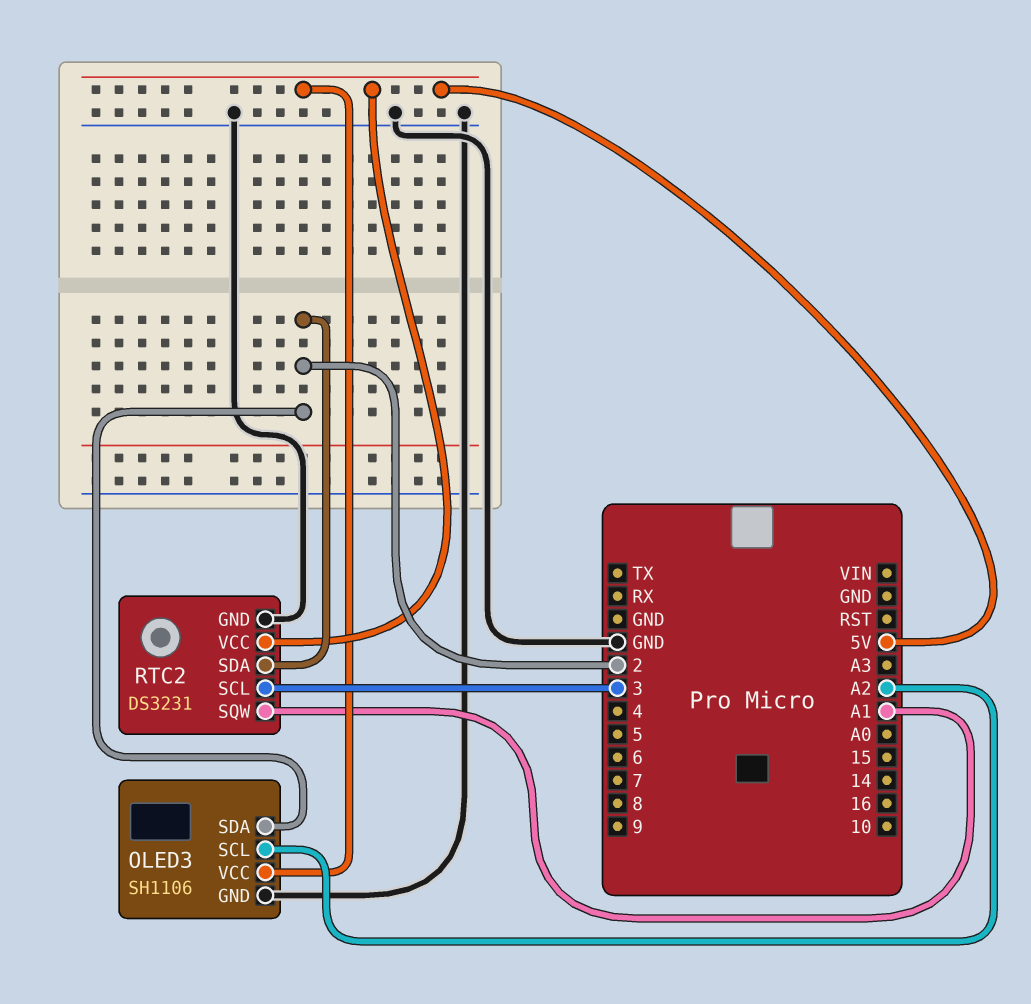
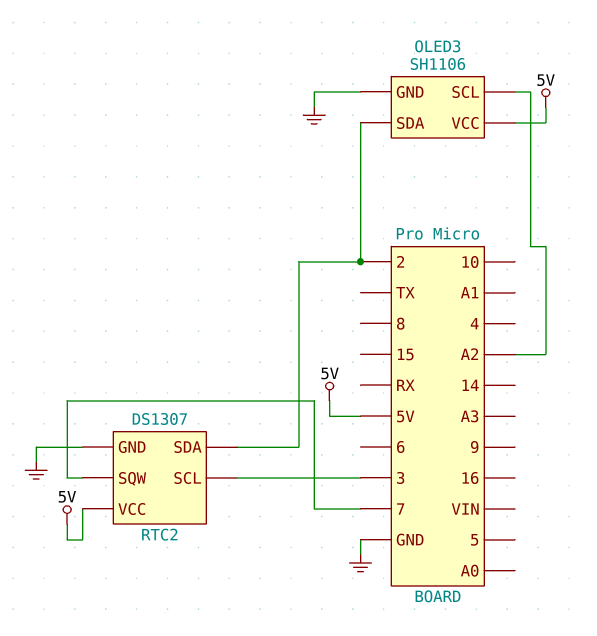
RTC2: DS3231 -> DS1307
RTC2 pin SQW: A1 -> 7

